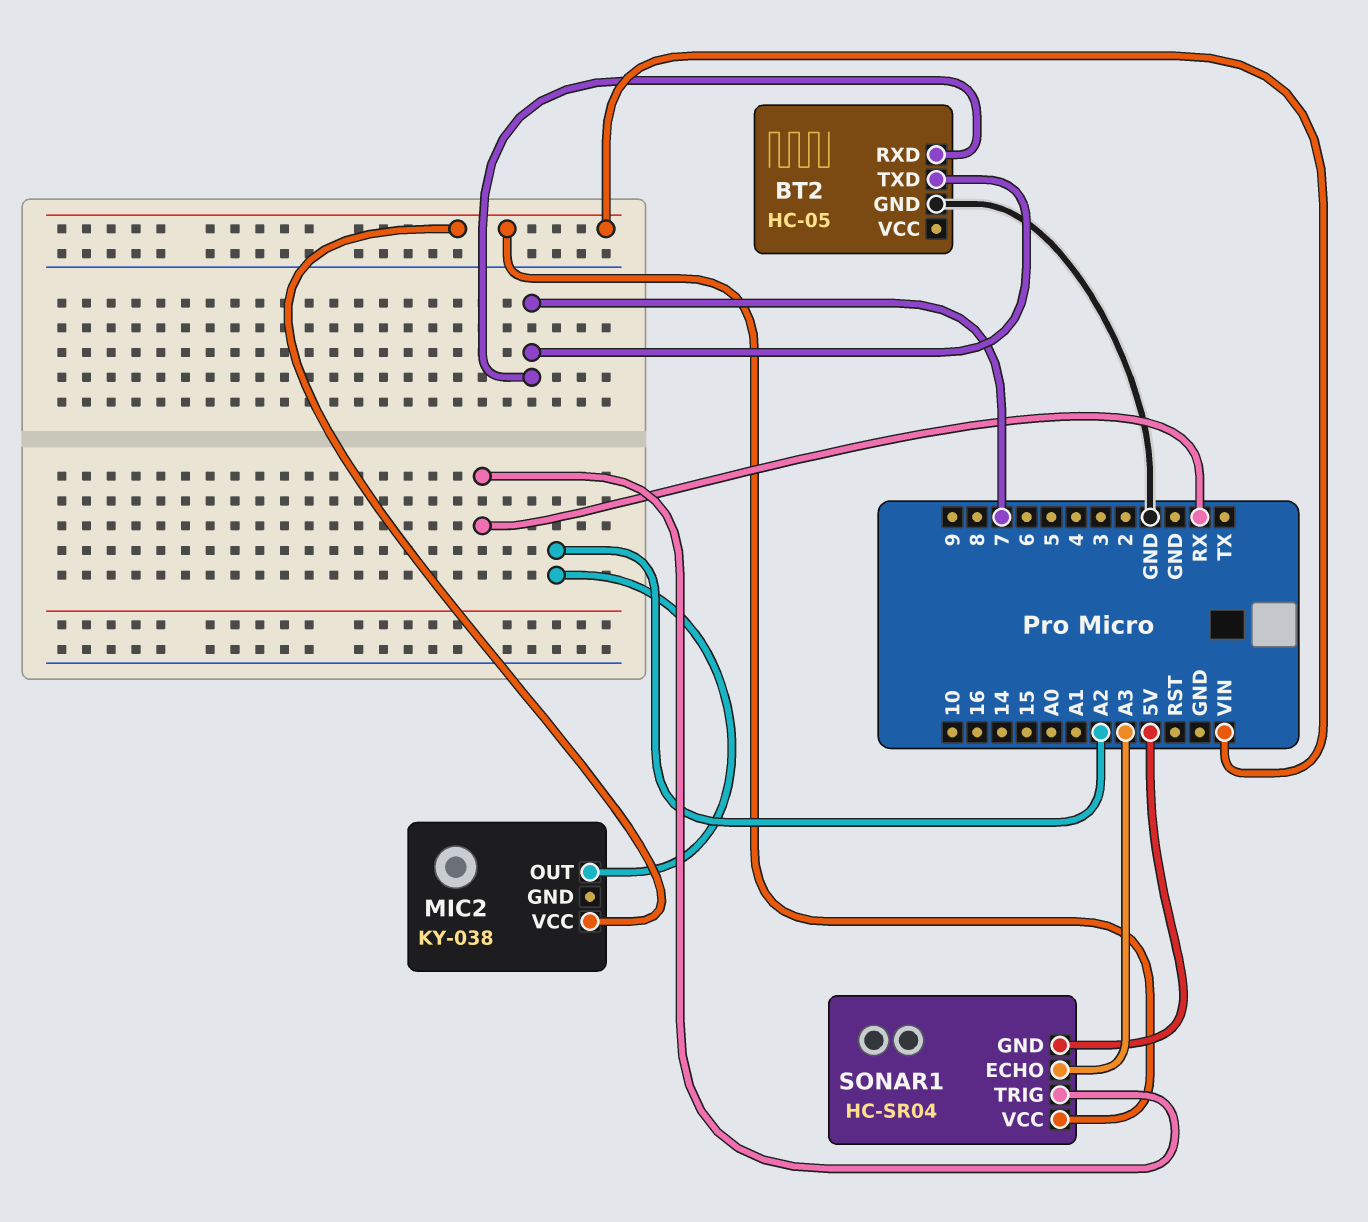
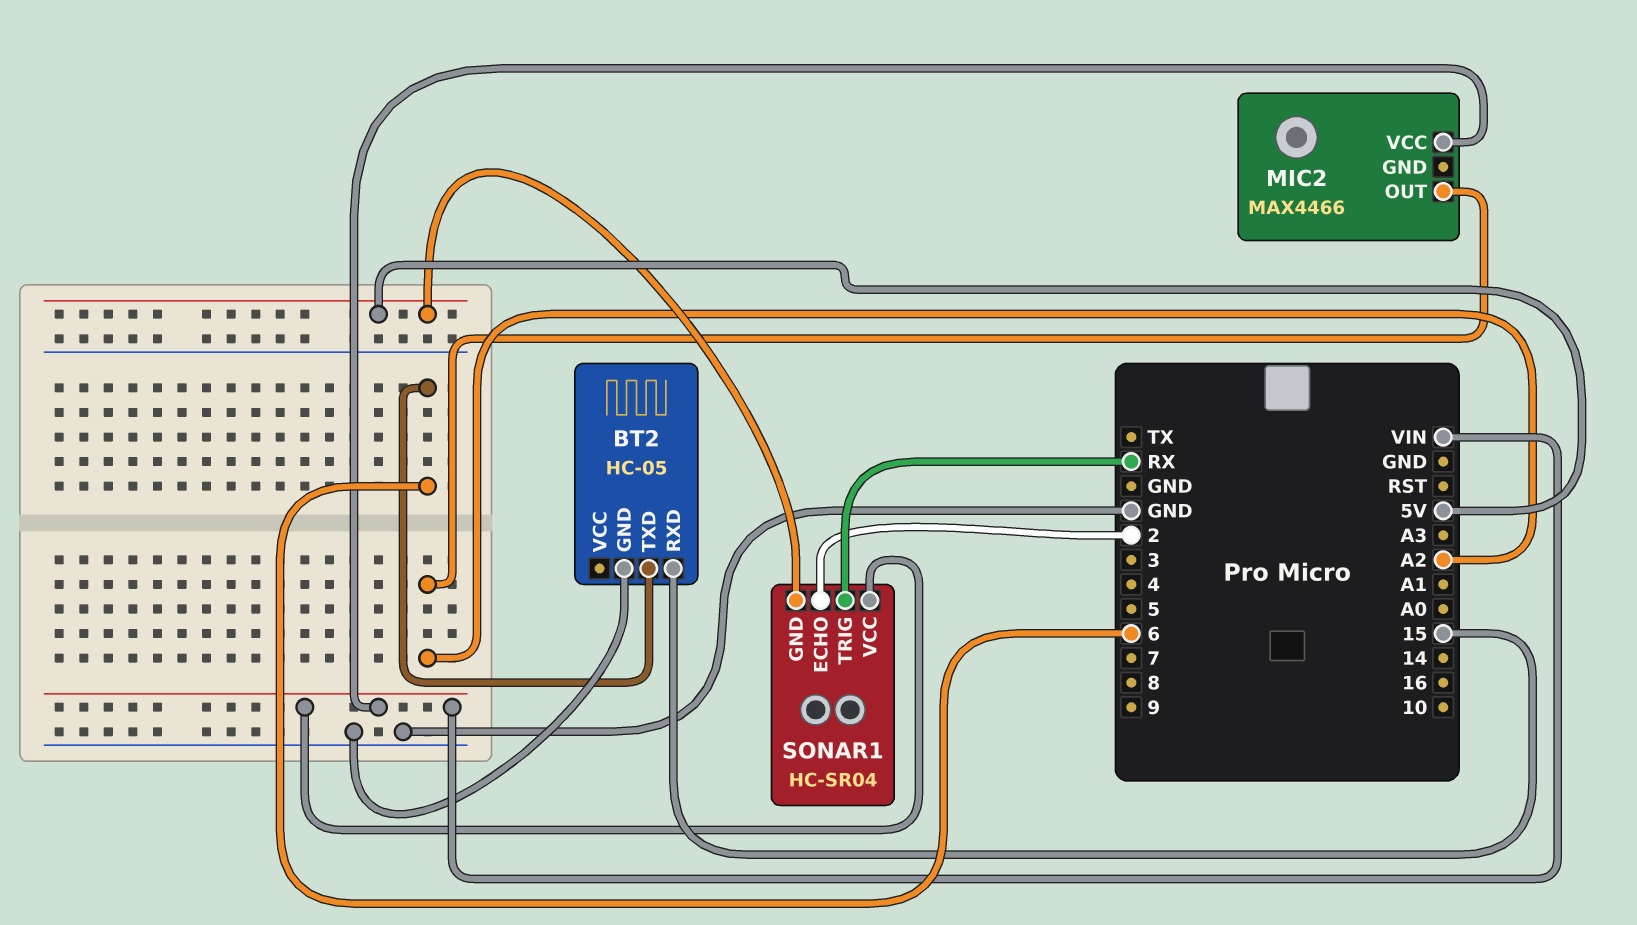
BT2 pin RXD: 7 -> 15
BT2 pin TXD: 7 -> 6
MIC2: KY-038 -> MAX4466
SONAR1 pin ECHO: A3 -> 2

